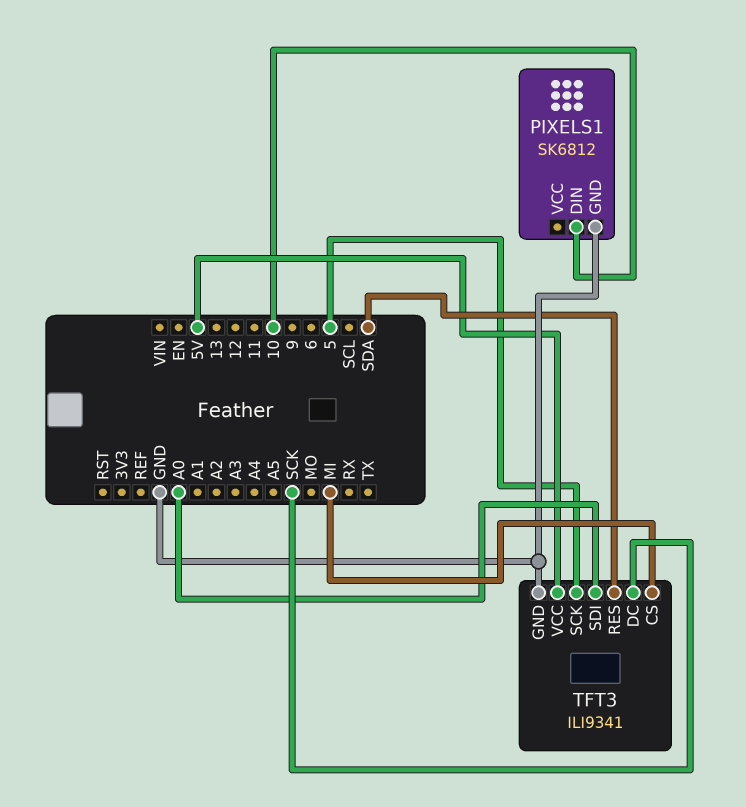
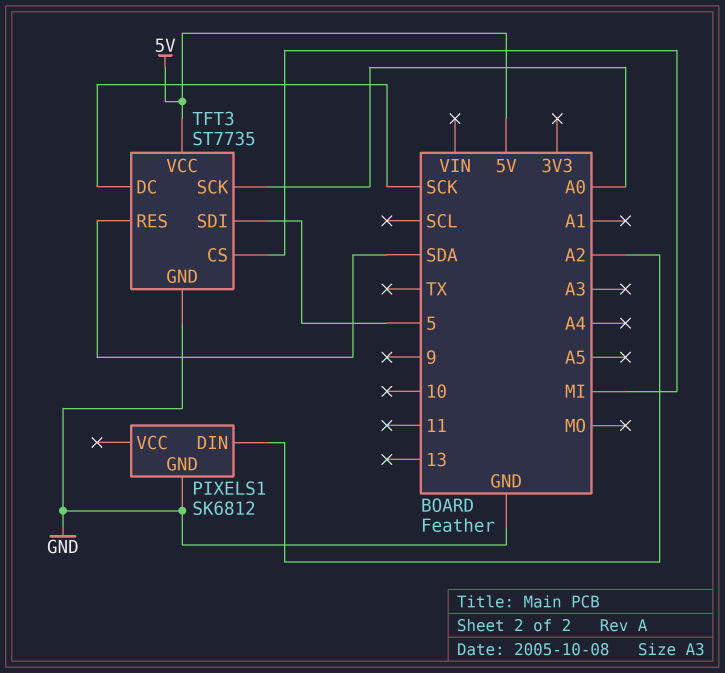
PIXELS1 pin DIN: 10 -> A2
TFT3: ILI9341 -> ST7735
TFT3 pin SCK: 5 -> A0
TFT3 pin SDI: A0 -> 5

